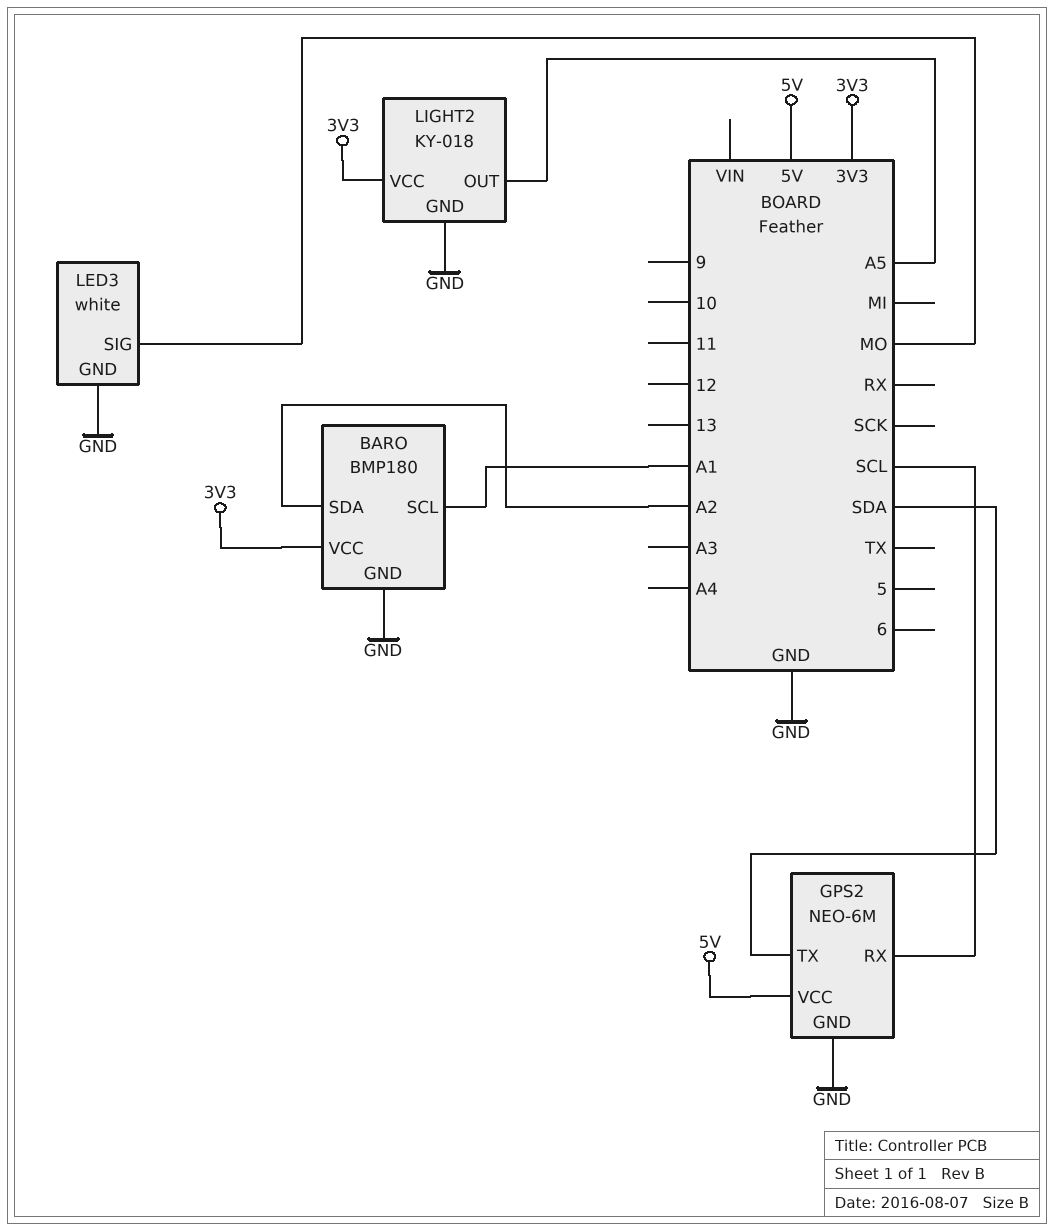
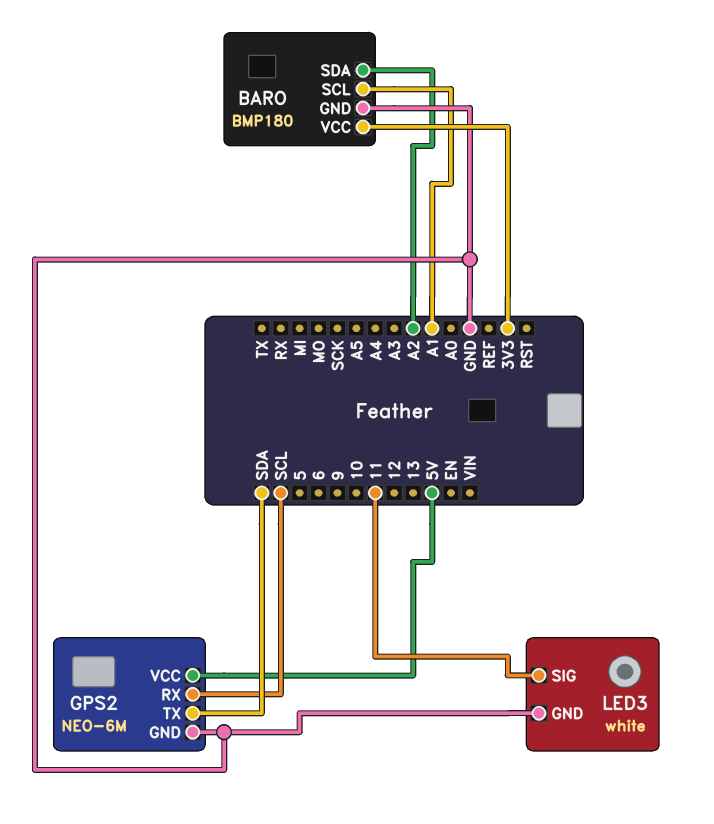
LED3 pin SIG: MO -> 11
LIGHT2: KY-018 -> none
LIGHT2 pin GND: GND -> none
LIGHT2 pin OUT: A5 -> none
LIGHT2 pin VCC: 3V3 -> none

